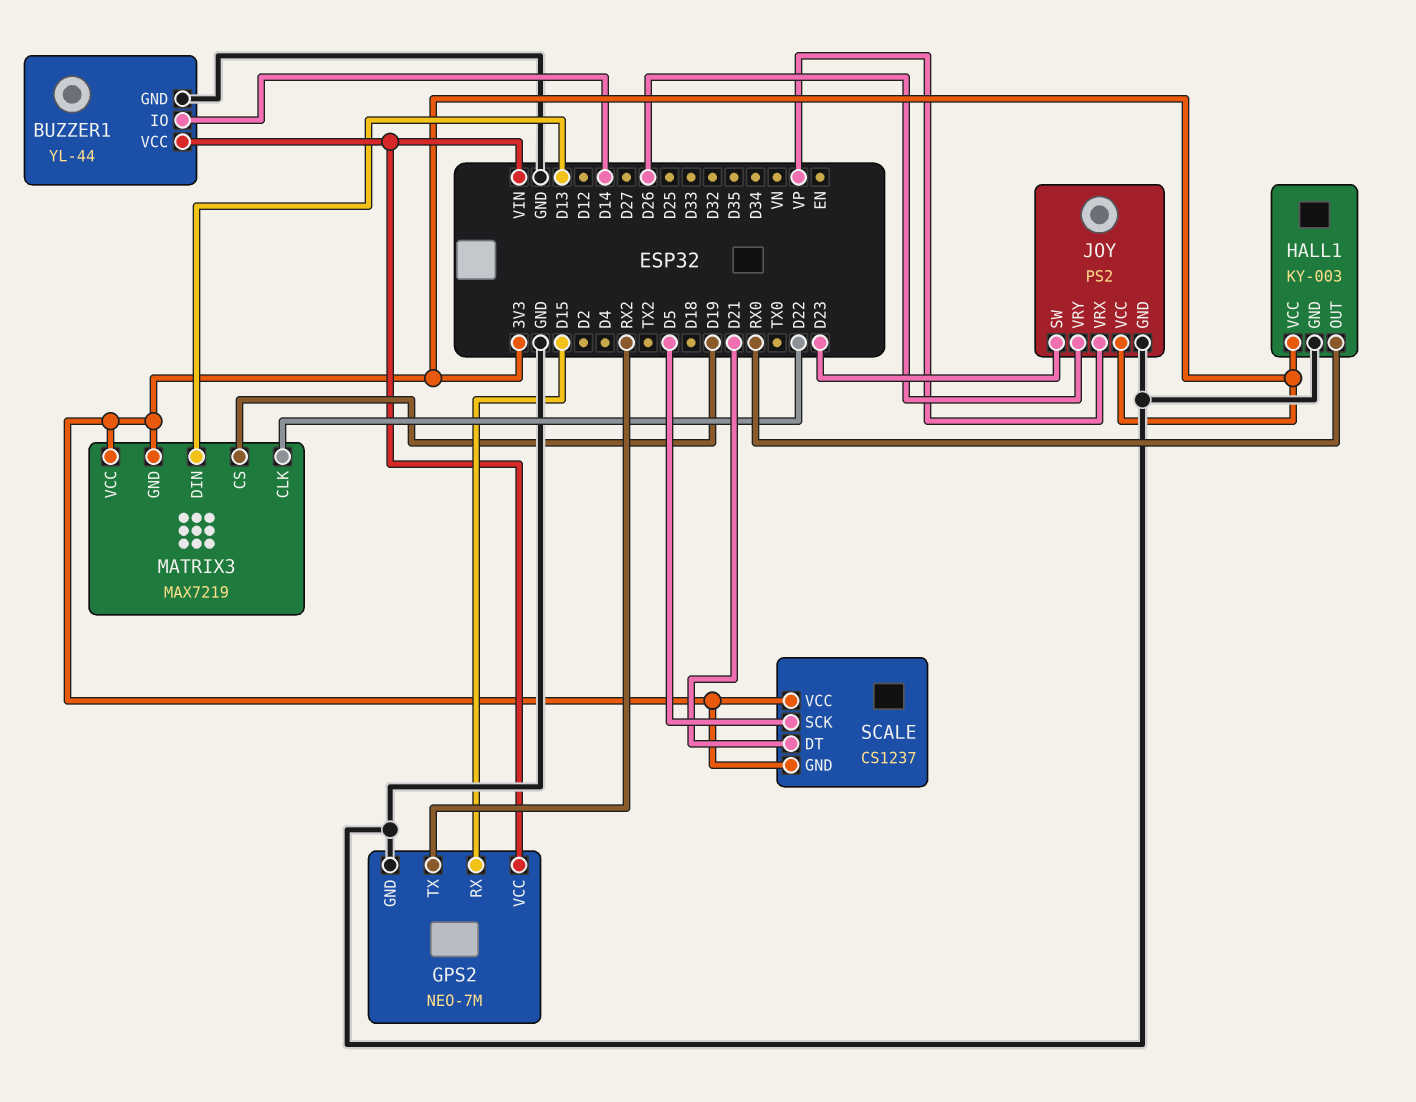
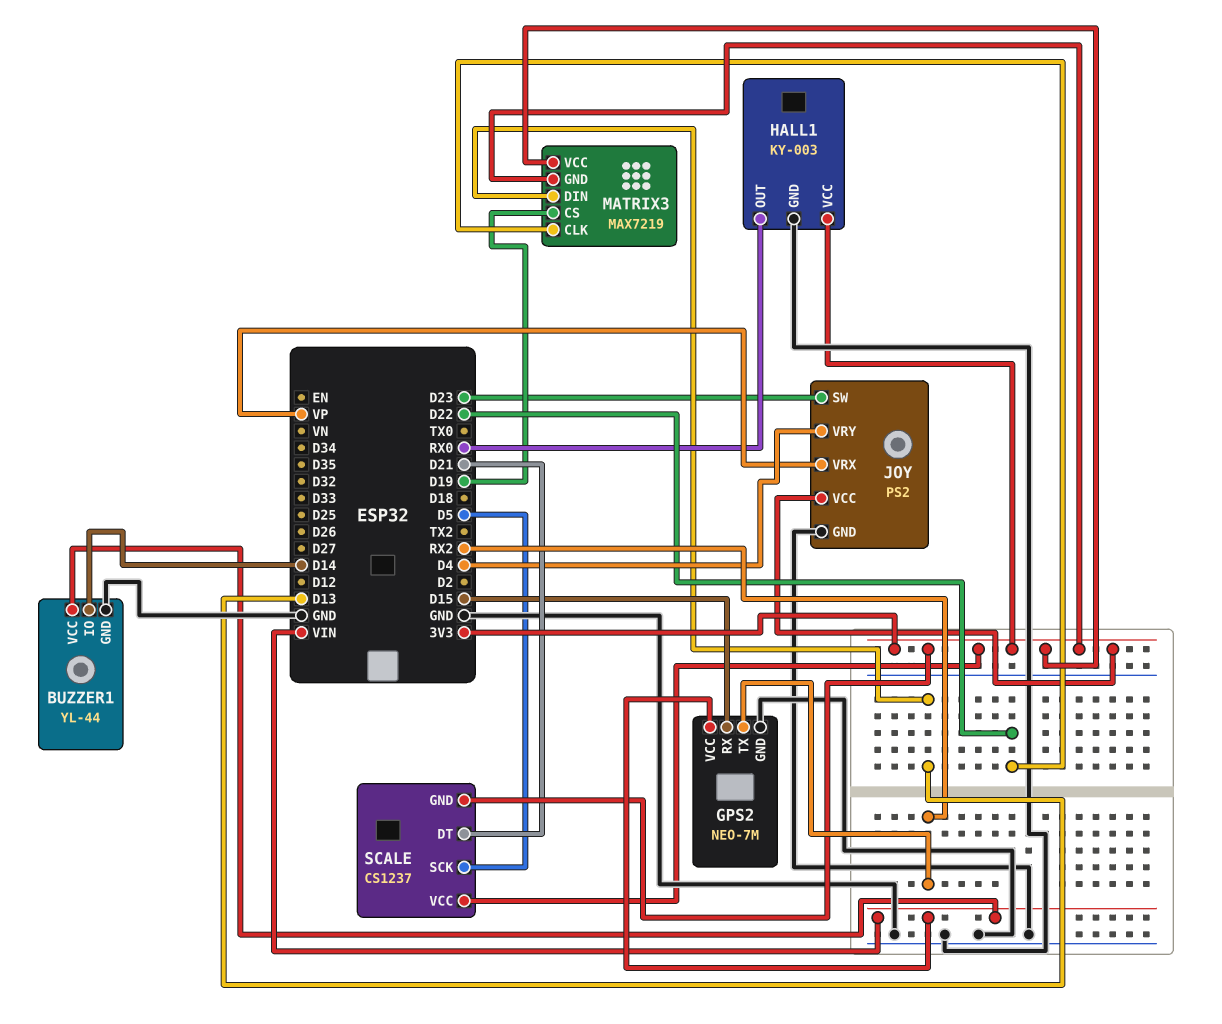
JOY pin VRY: D26 -> D4

